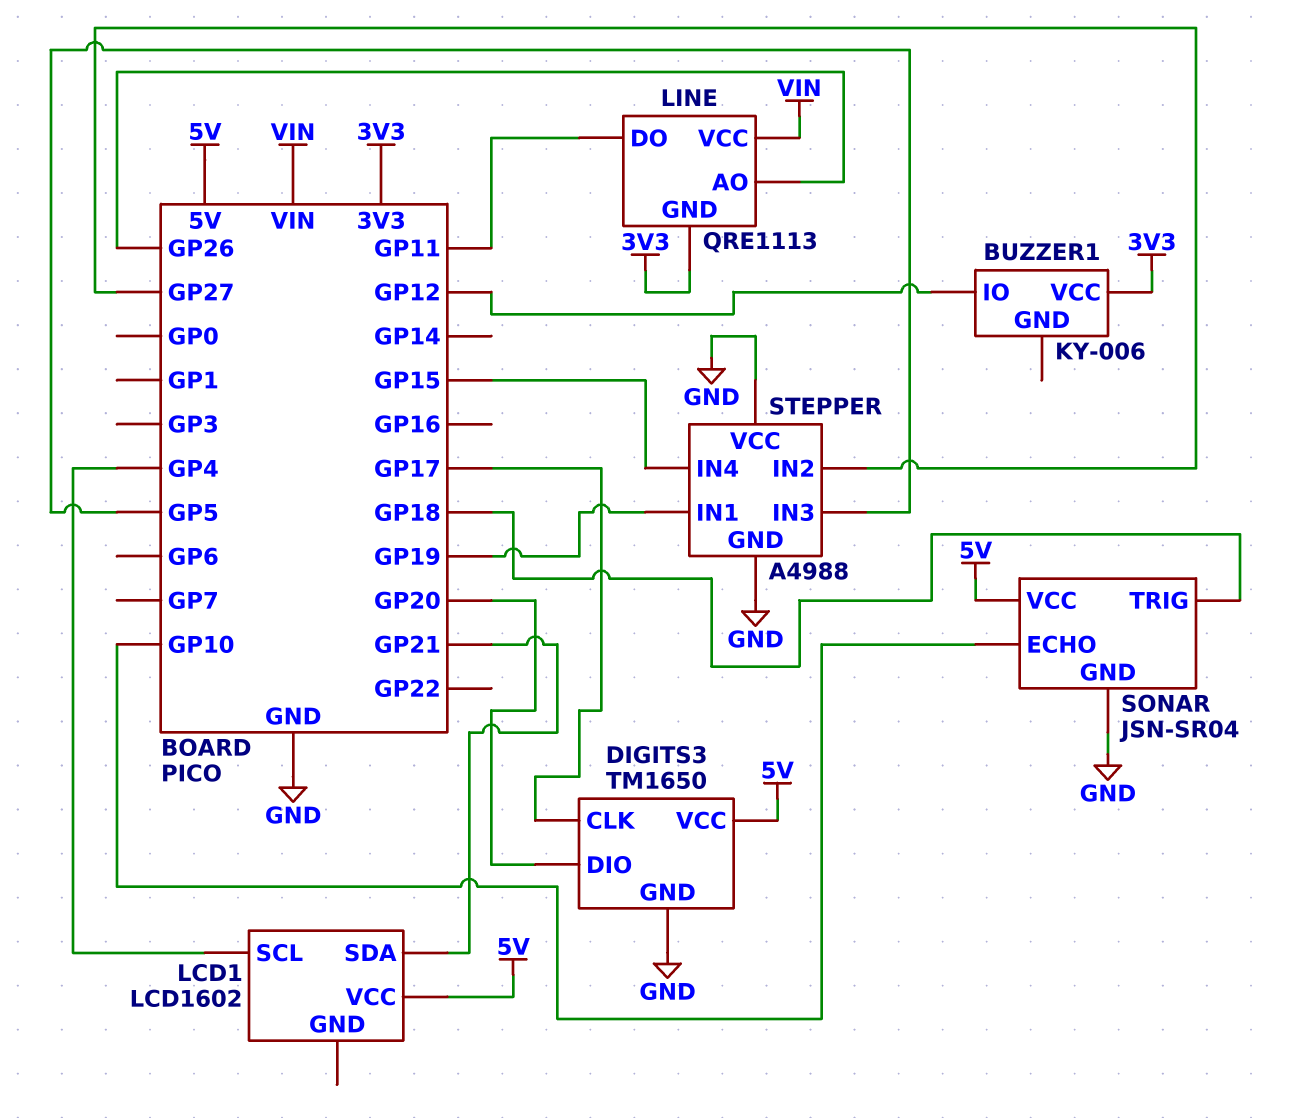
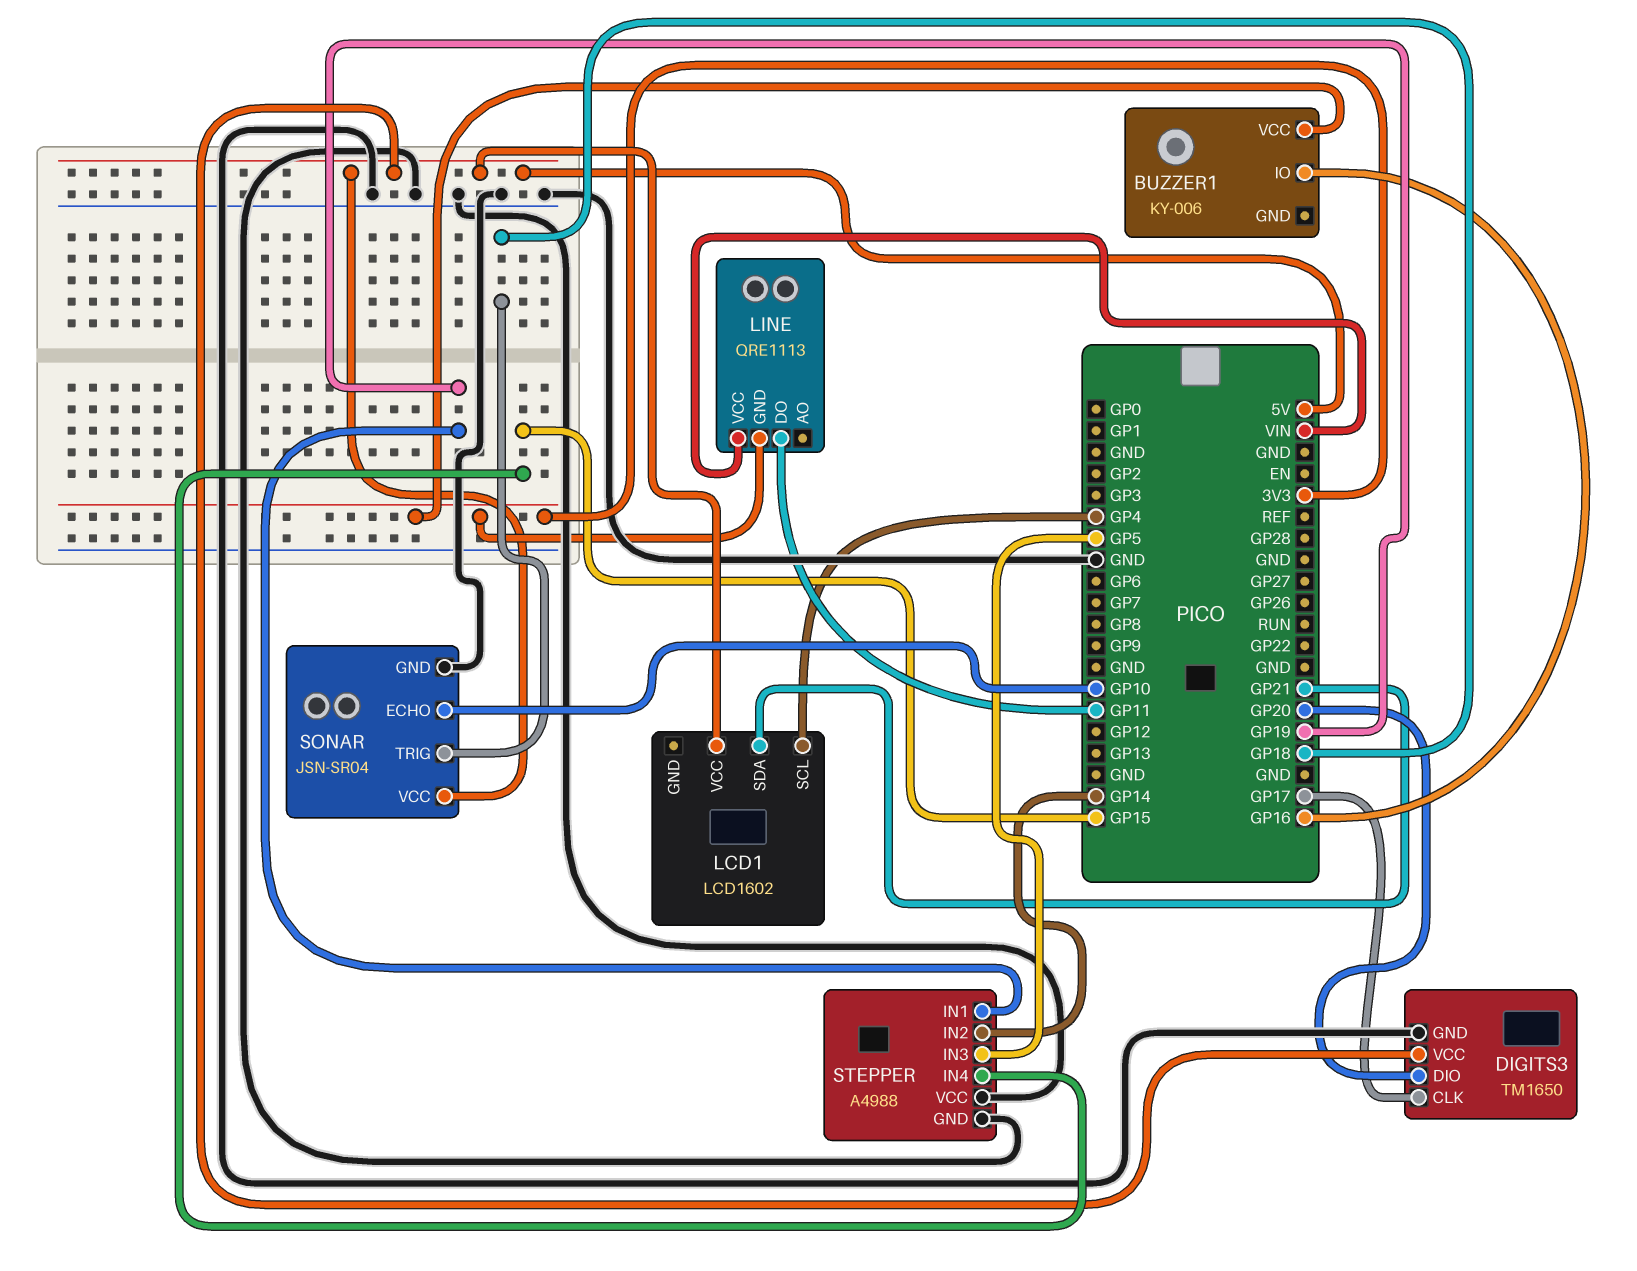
BUZZER1 pin IO: GP12 -> GP16
LINE pin AO: GP26 -> none
STEPPER pin IN2: GP27 -> GP14

